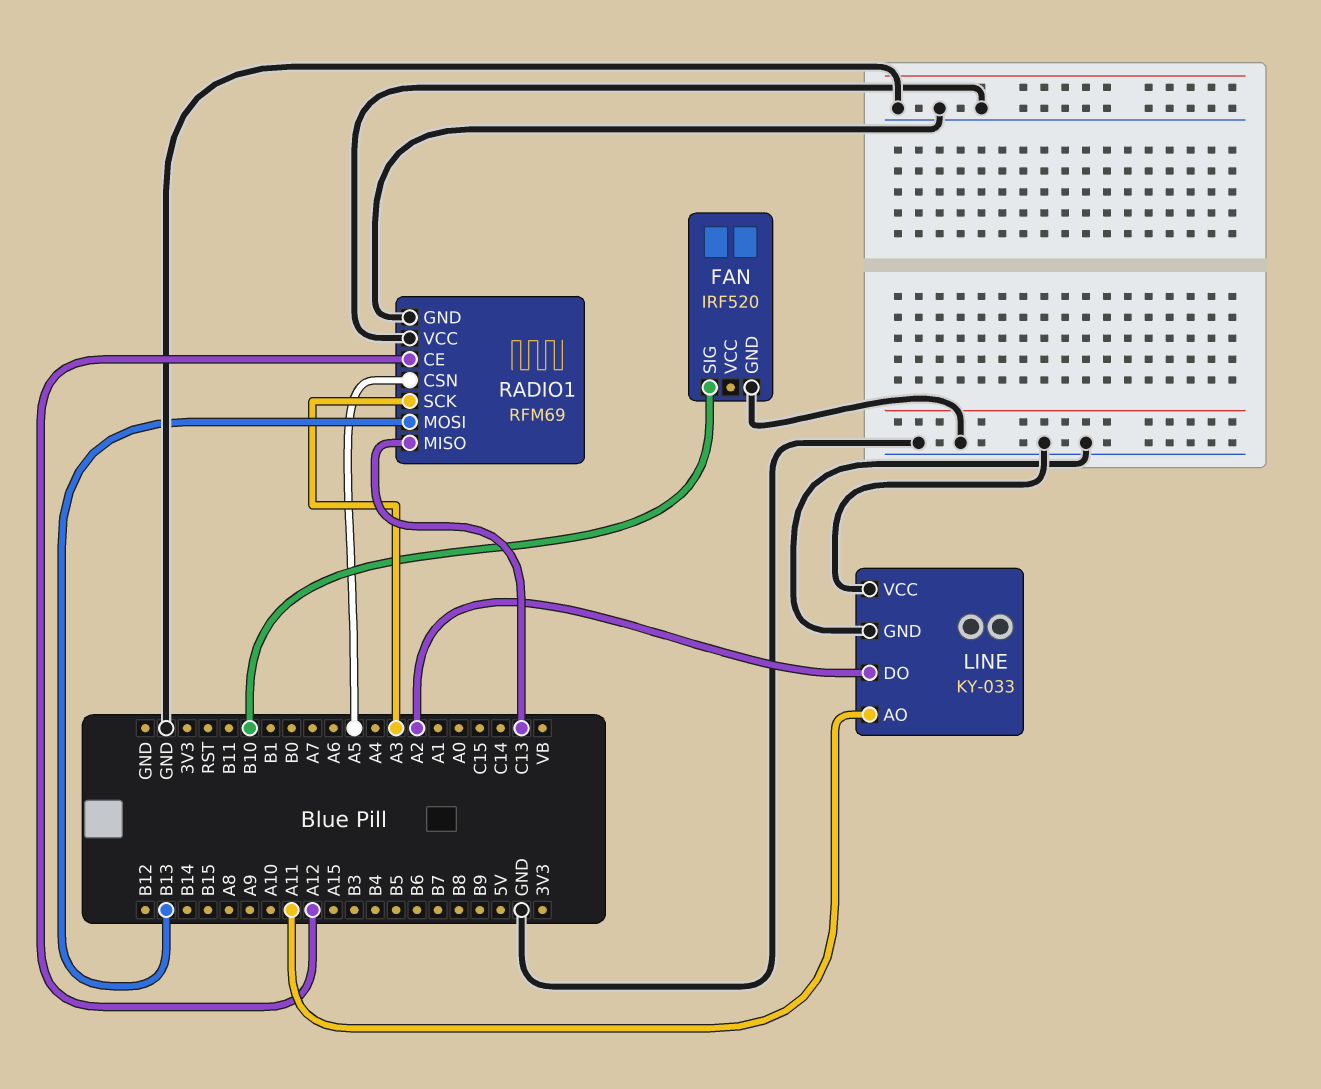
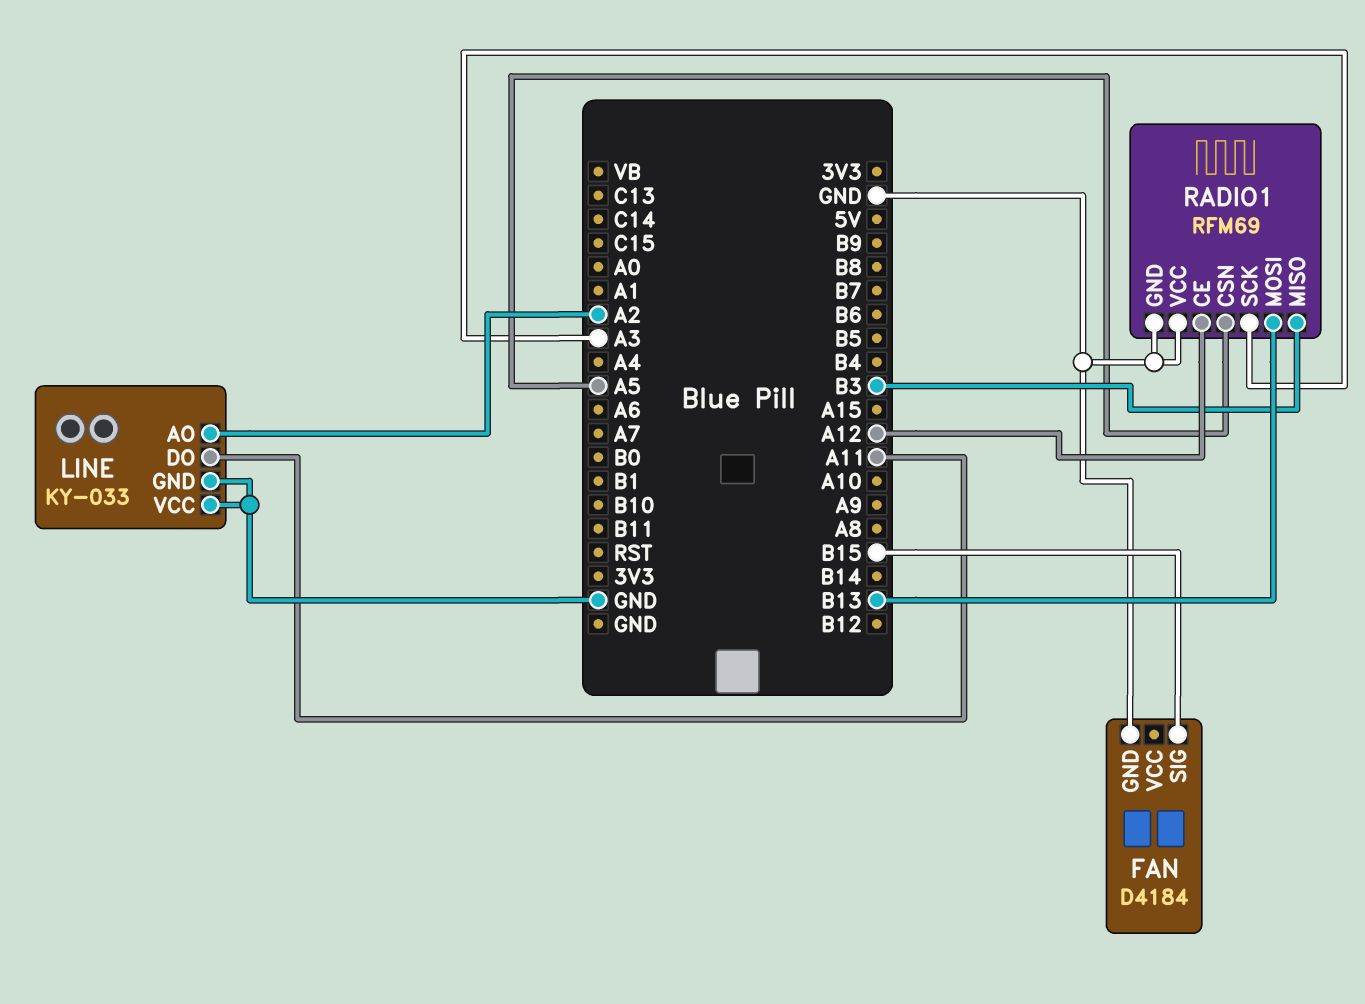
FAN: IRF520 -> D4184
FAN pin SIG: B10 -> B15
LINE pin AO: A11 -> A2
LINE pin DO: A2 -> A11
RADIO1 pin MISO: C13 -> B3

